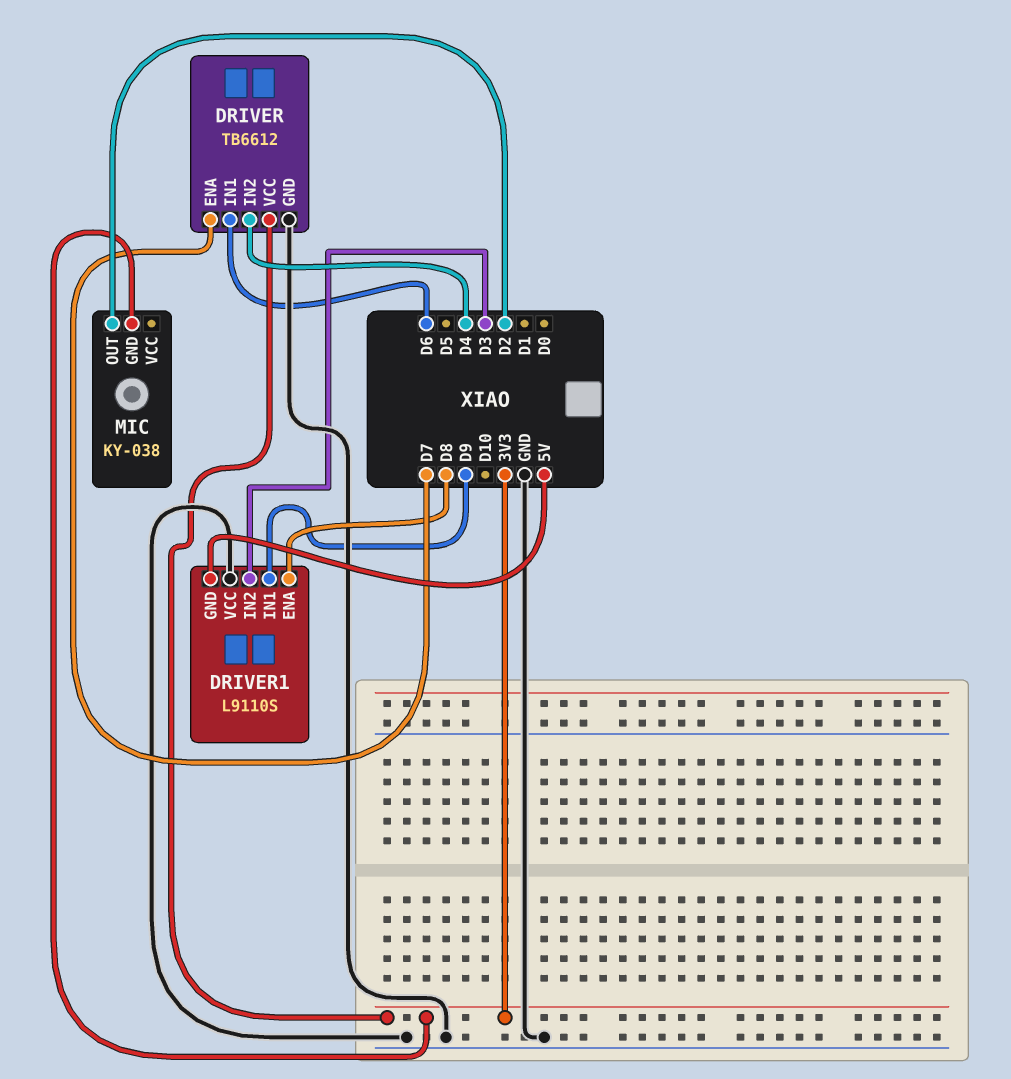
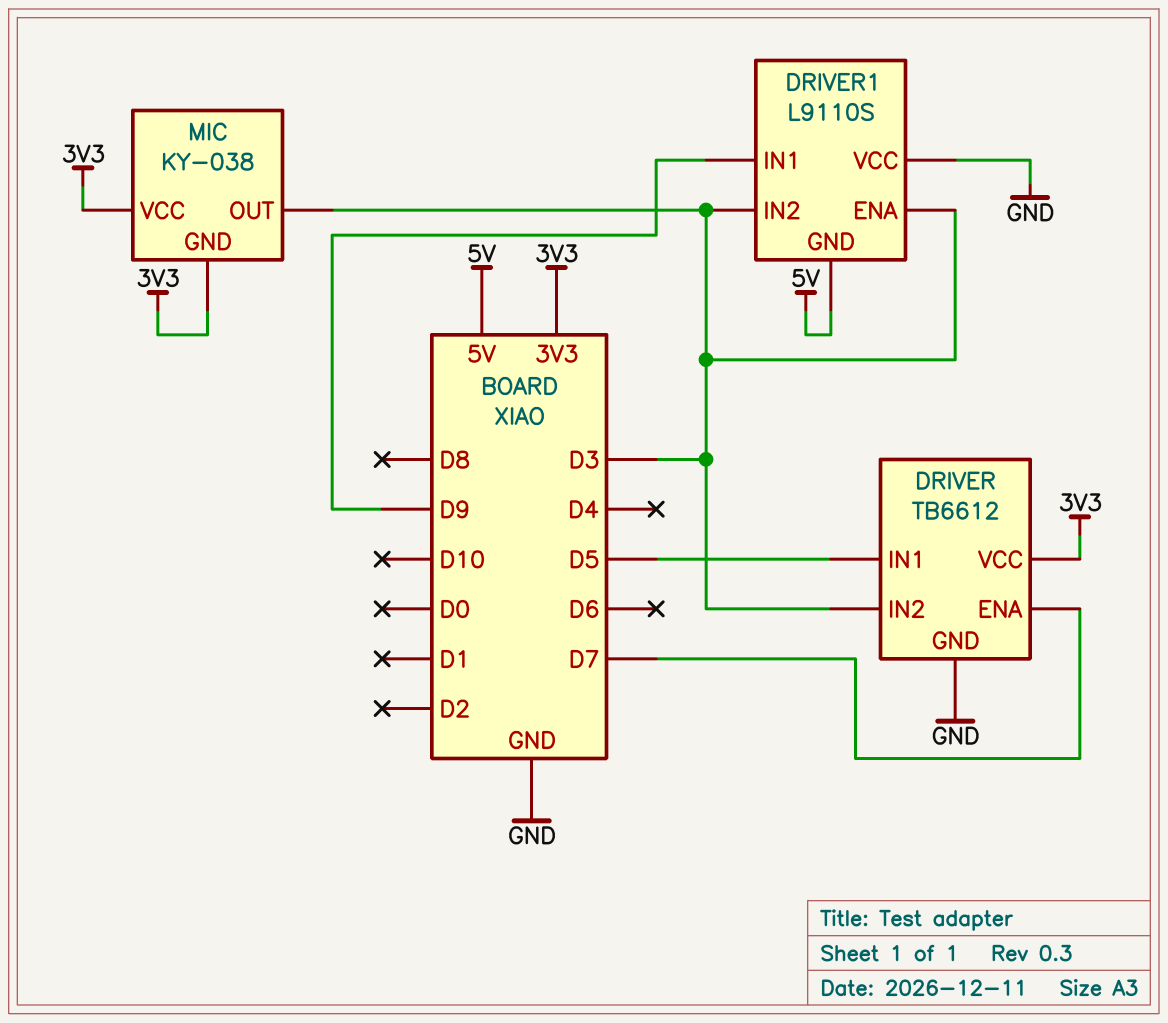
DRIVER pin IN1: D6 -> D5
DRIVER pin IN2: D4 -> D3
DRIVER1 pin ENA: D8 -> D3
MIC pin OUT: D2 -> D3
MIC pin VCC: none -> 3V3

